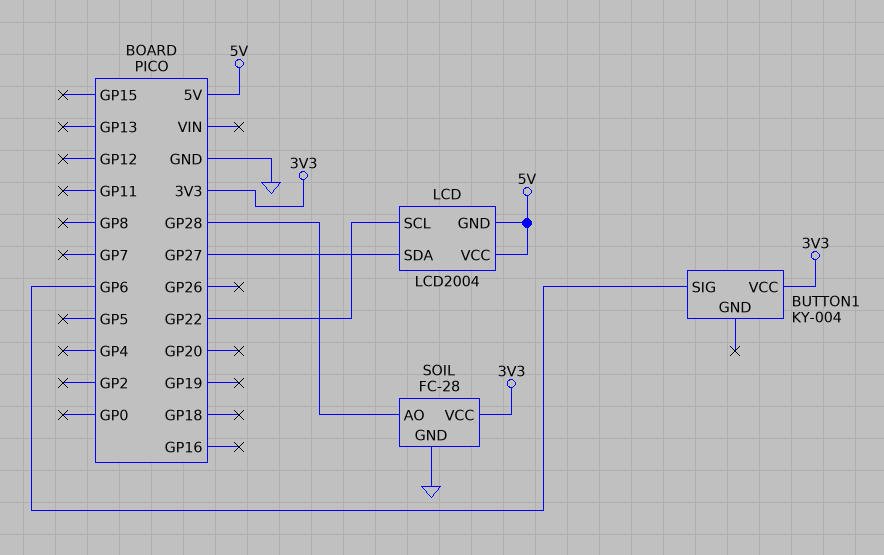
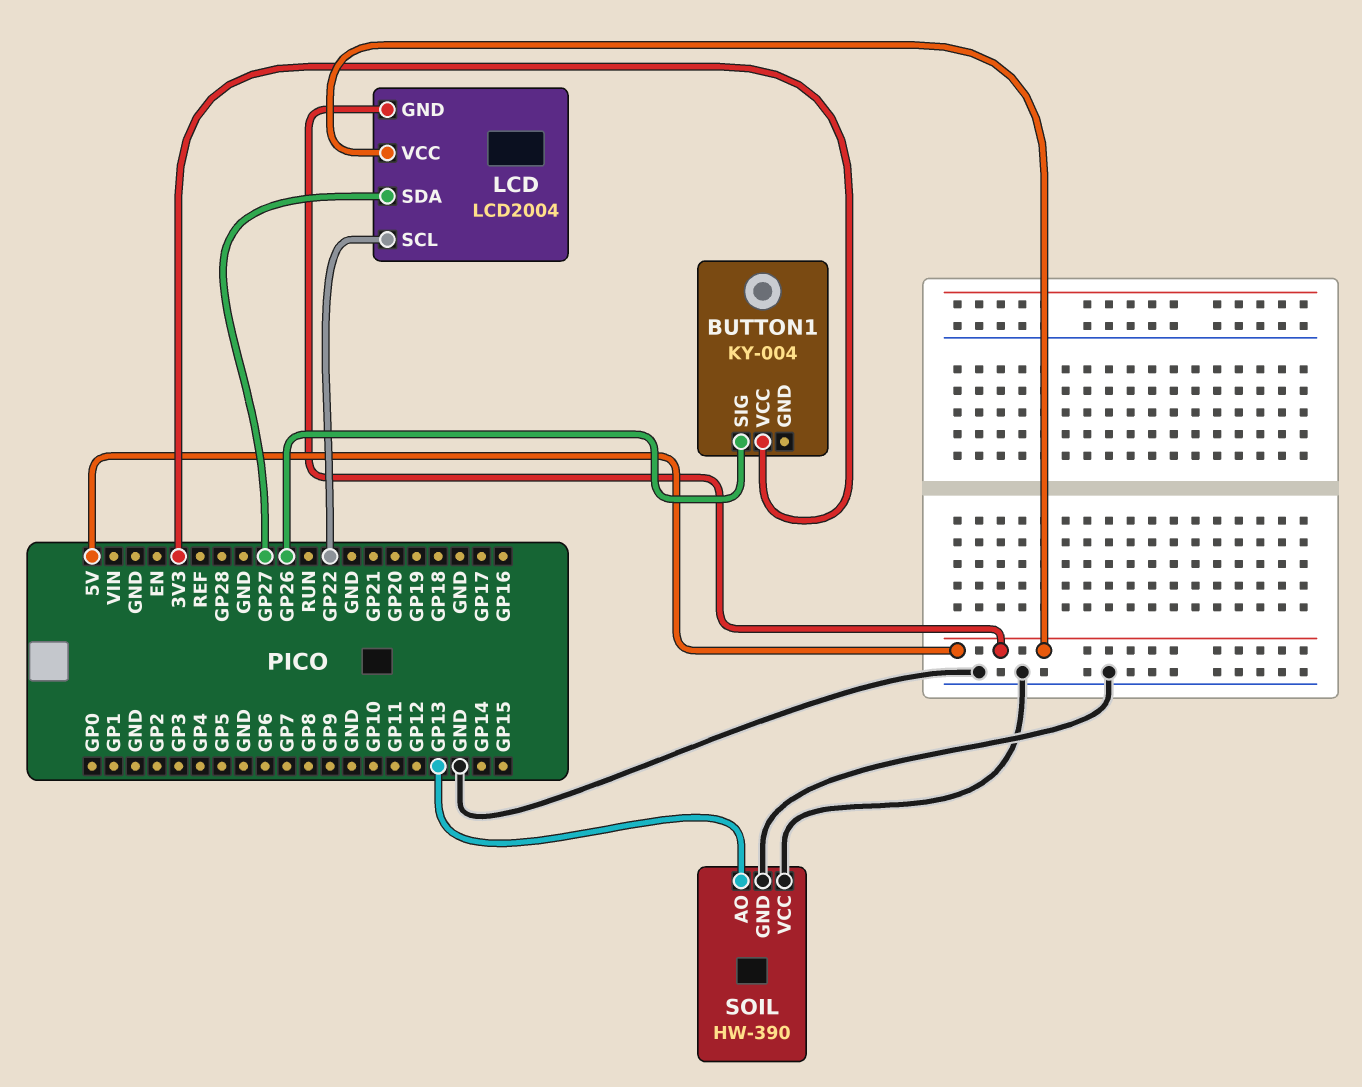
BUTTON1 pin SIG: GP6 -> GP26
SOIL: FC-28 -> HW-390
SOIL pin AO: GP28 -> GP13
SOIL pin VCC: 3V3 -> GND

